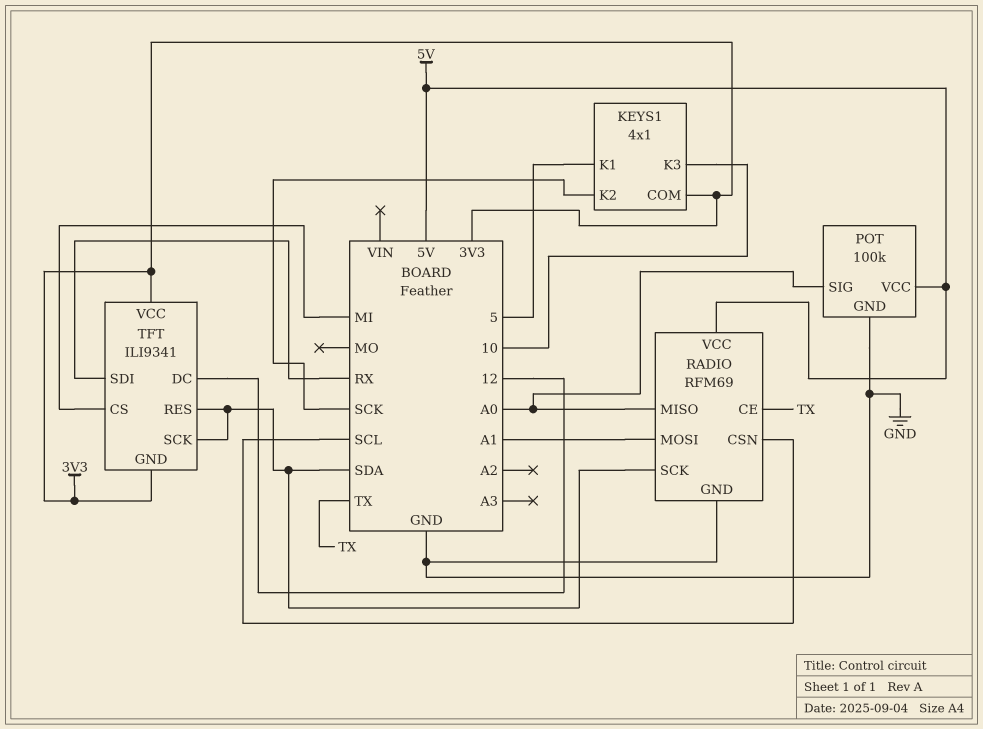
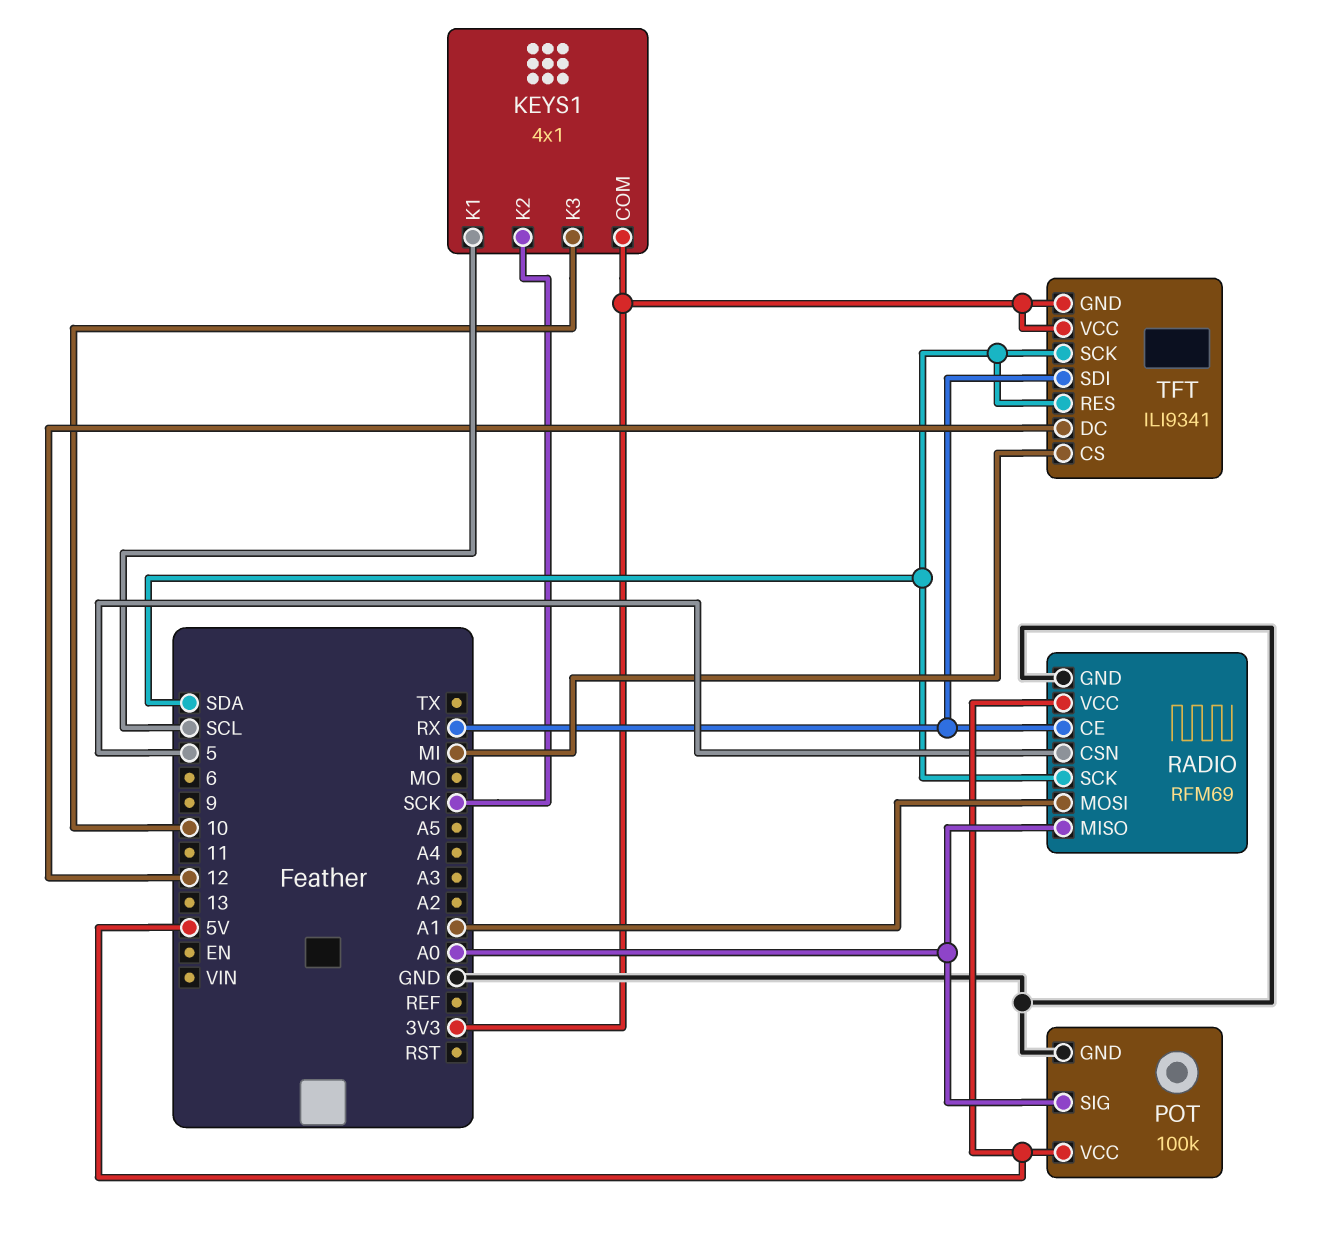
KEYS1 pin K1: 5 -> SCL
RADIO pin CE: TX -> RX
RADIO pin CSN: SCL -> 5

